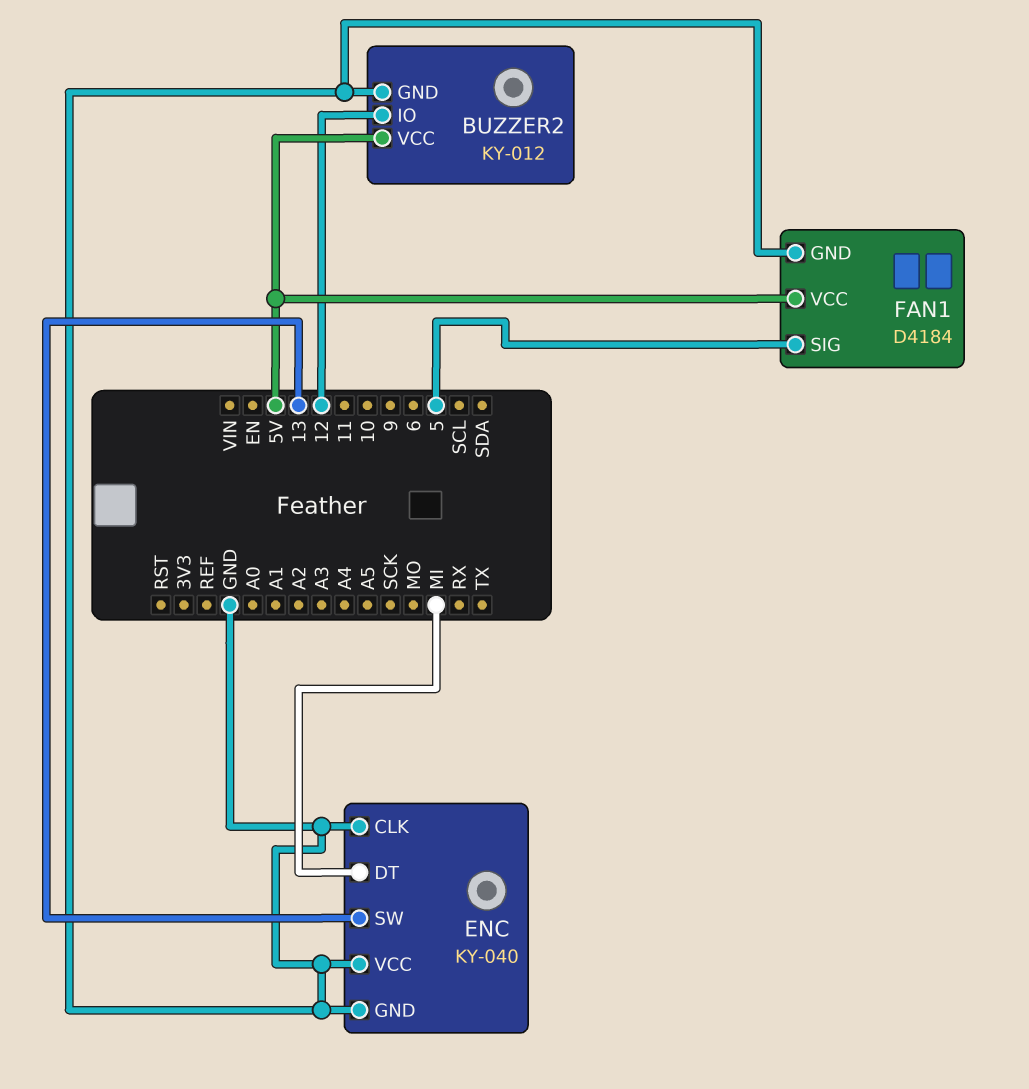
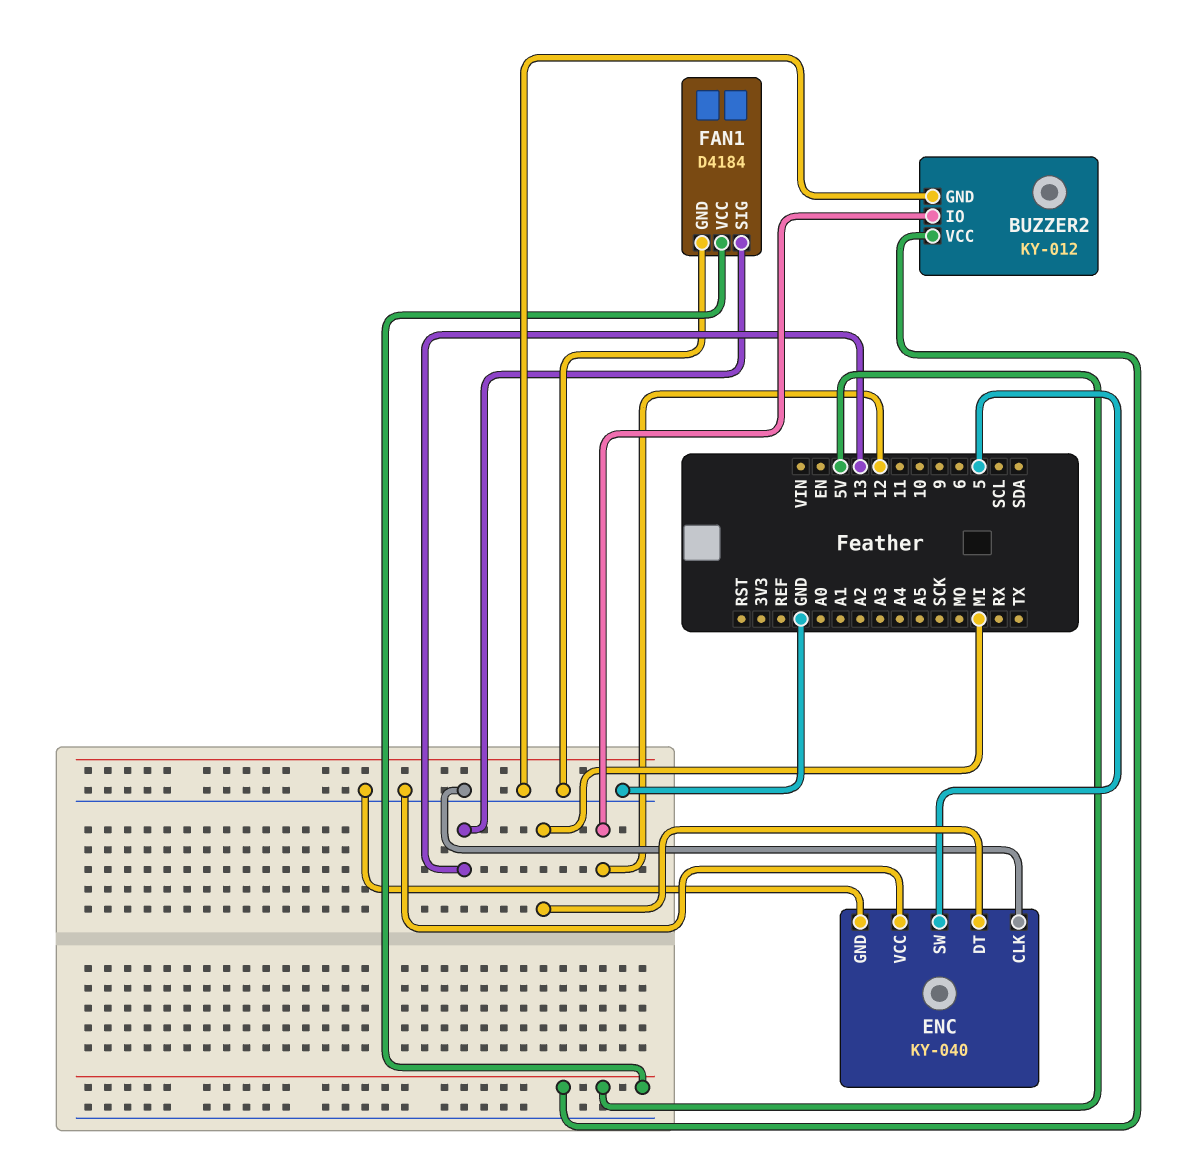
ENC pin SW: 13 -> 5
FAN1 pin SIG: 5 -> 13

